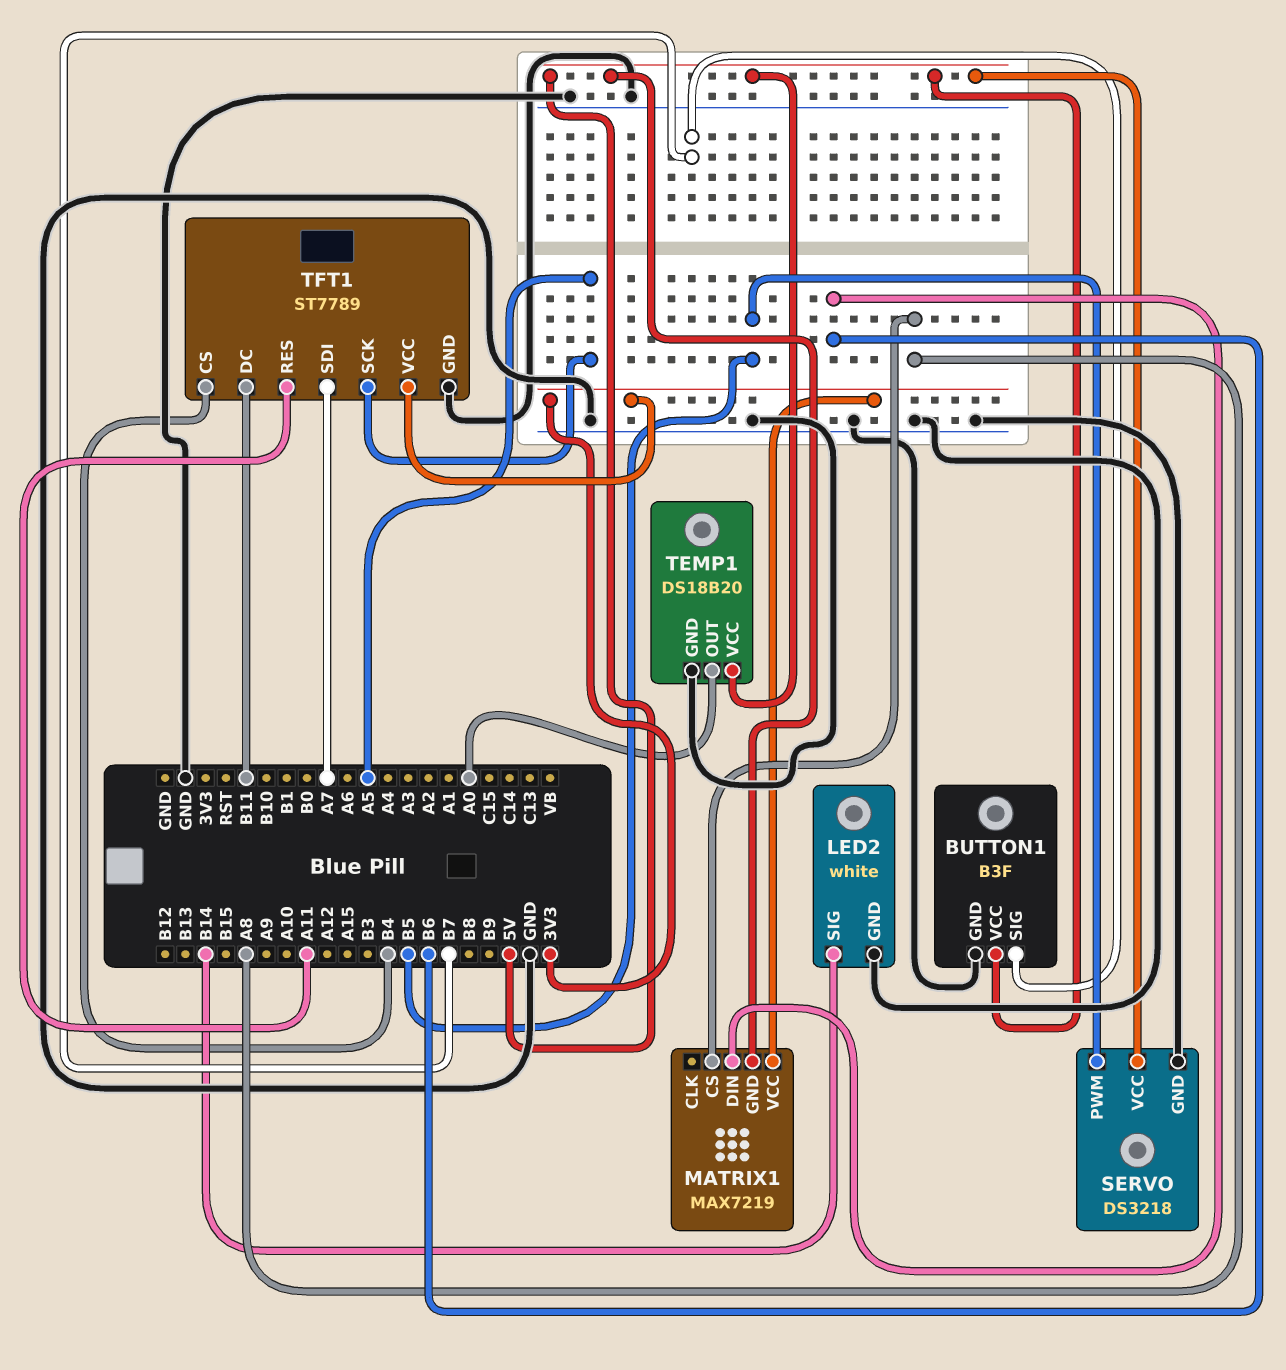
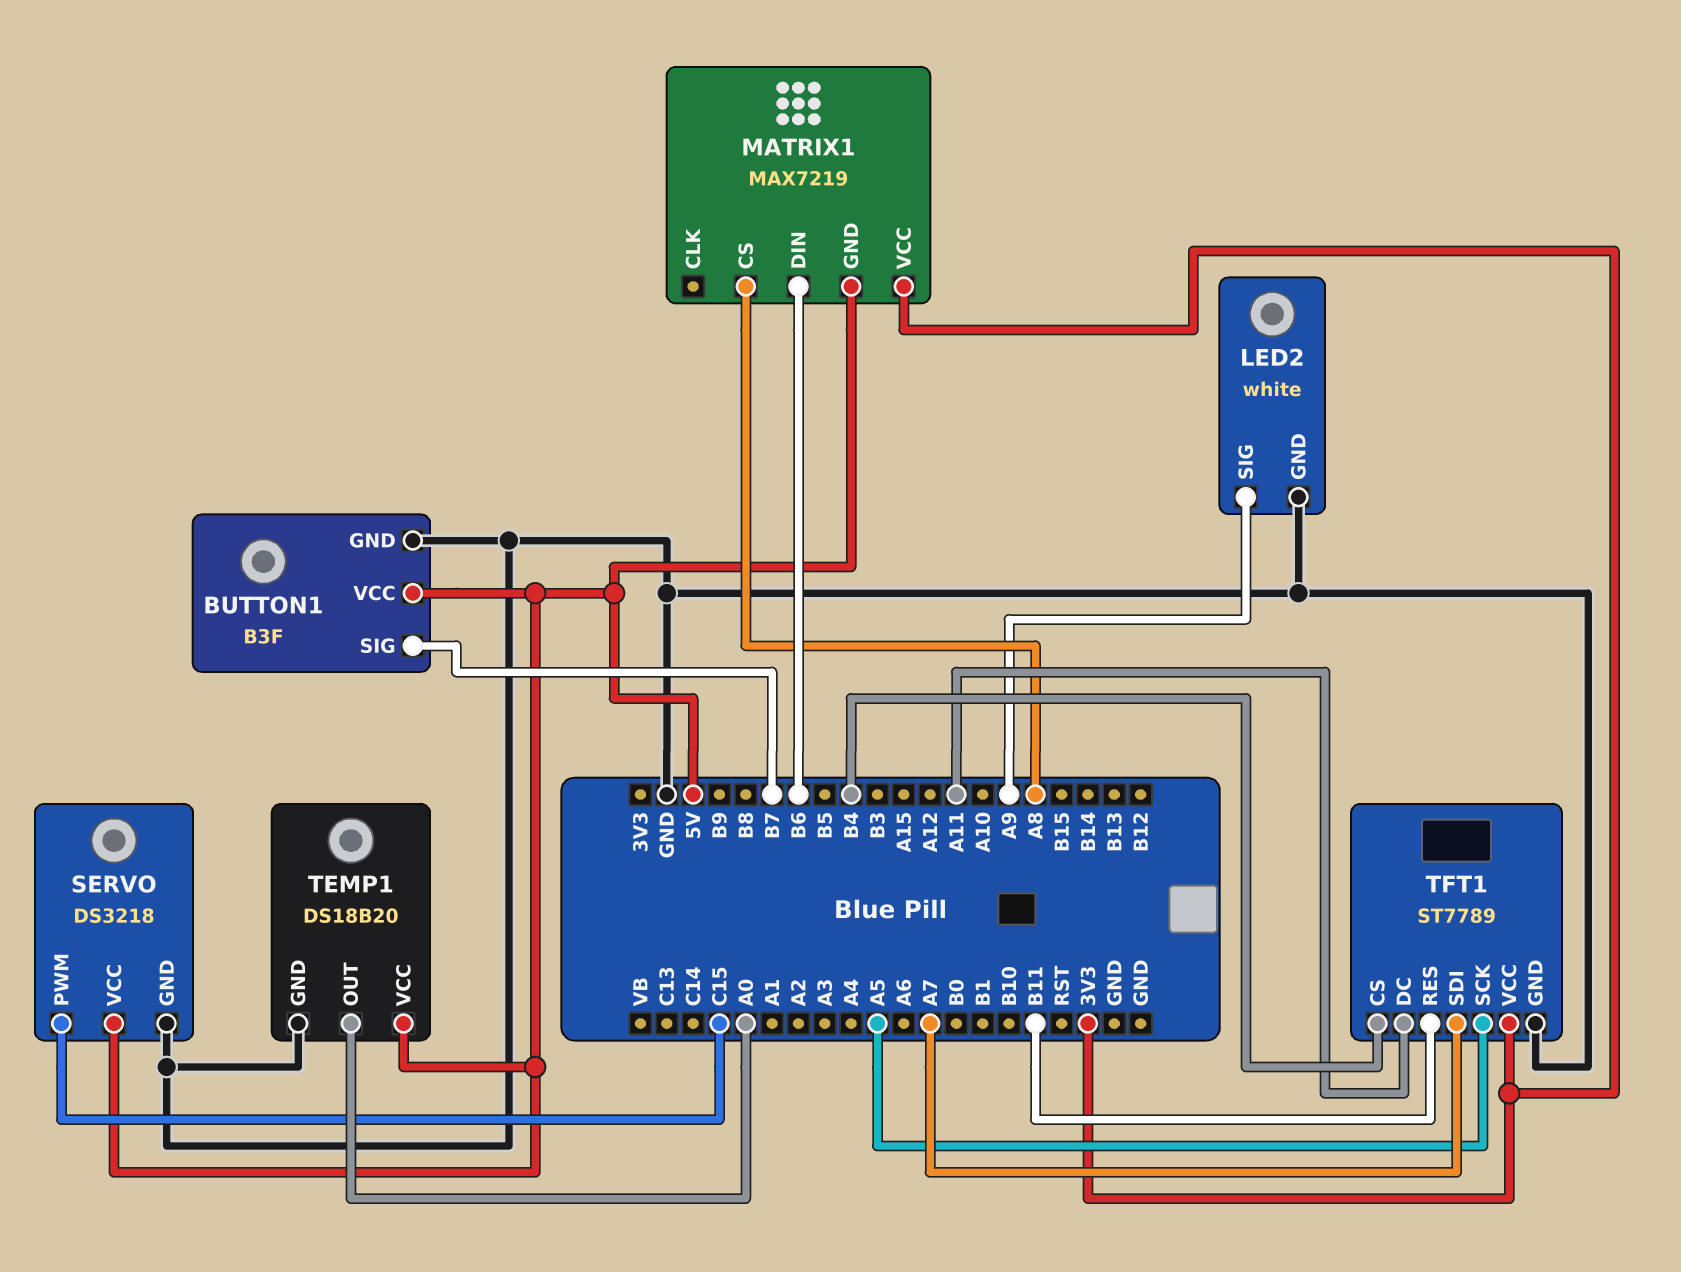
LED2 pin SIG: B14 -> A9
SERVO pin PWM: B5 -> C15
TFT1 pin DC: B11 -> A11
TFT1 pin RES: A11 -> B11

